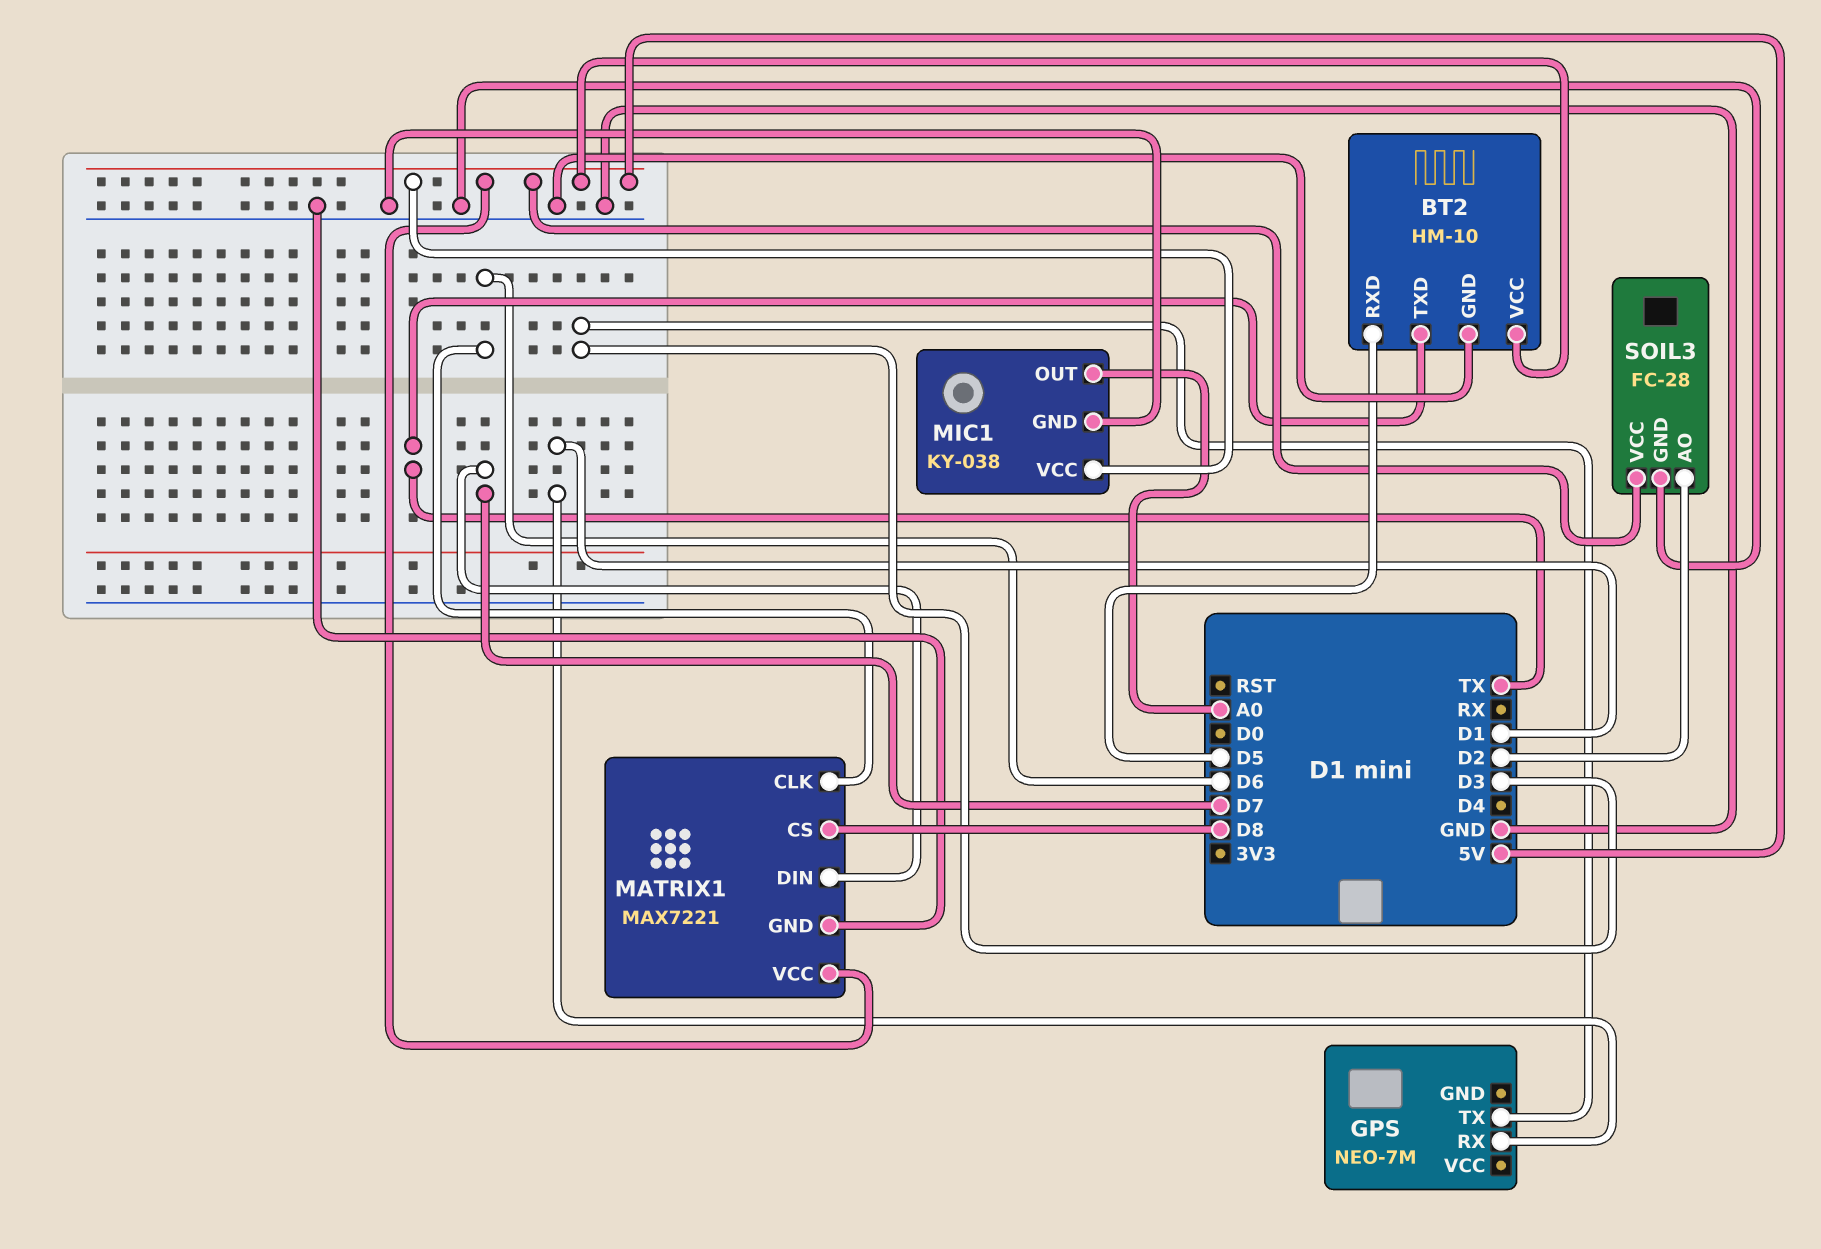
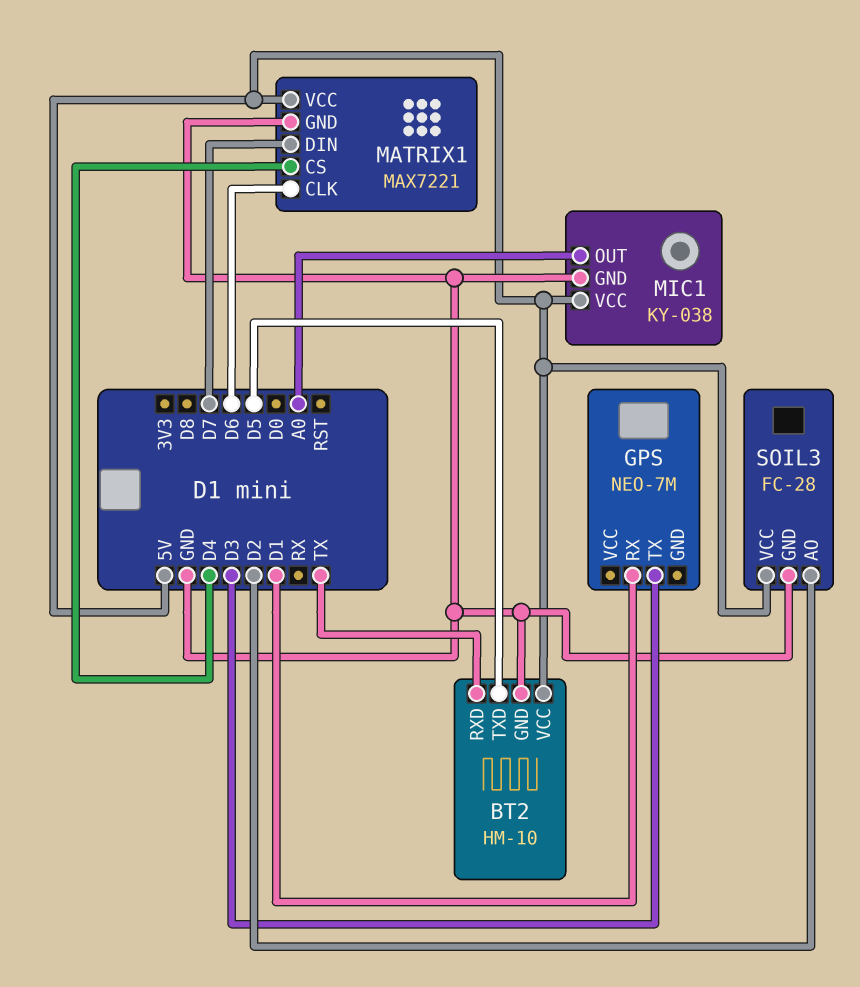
BT2 pin RXD: D5 -> TX
BT2 pin TXD: TX -> D5
MATRIX1 pin CS: D8 -> D4

